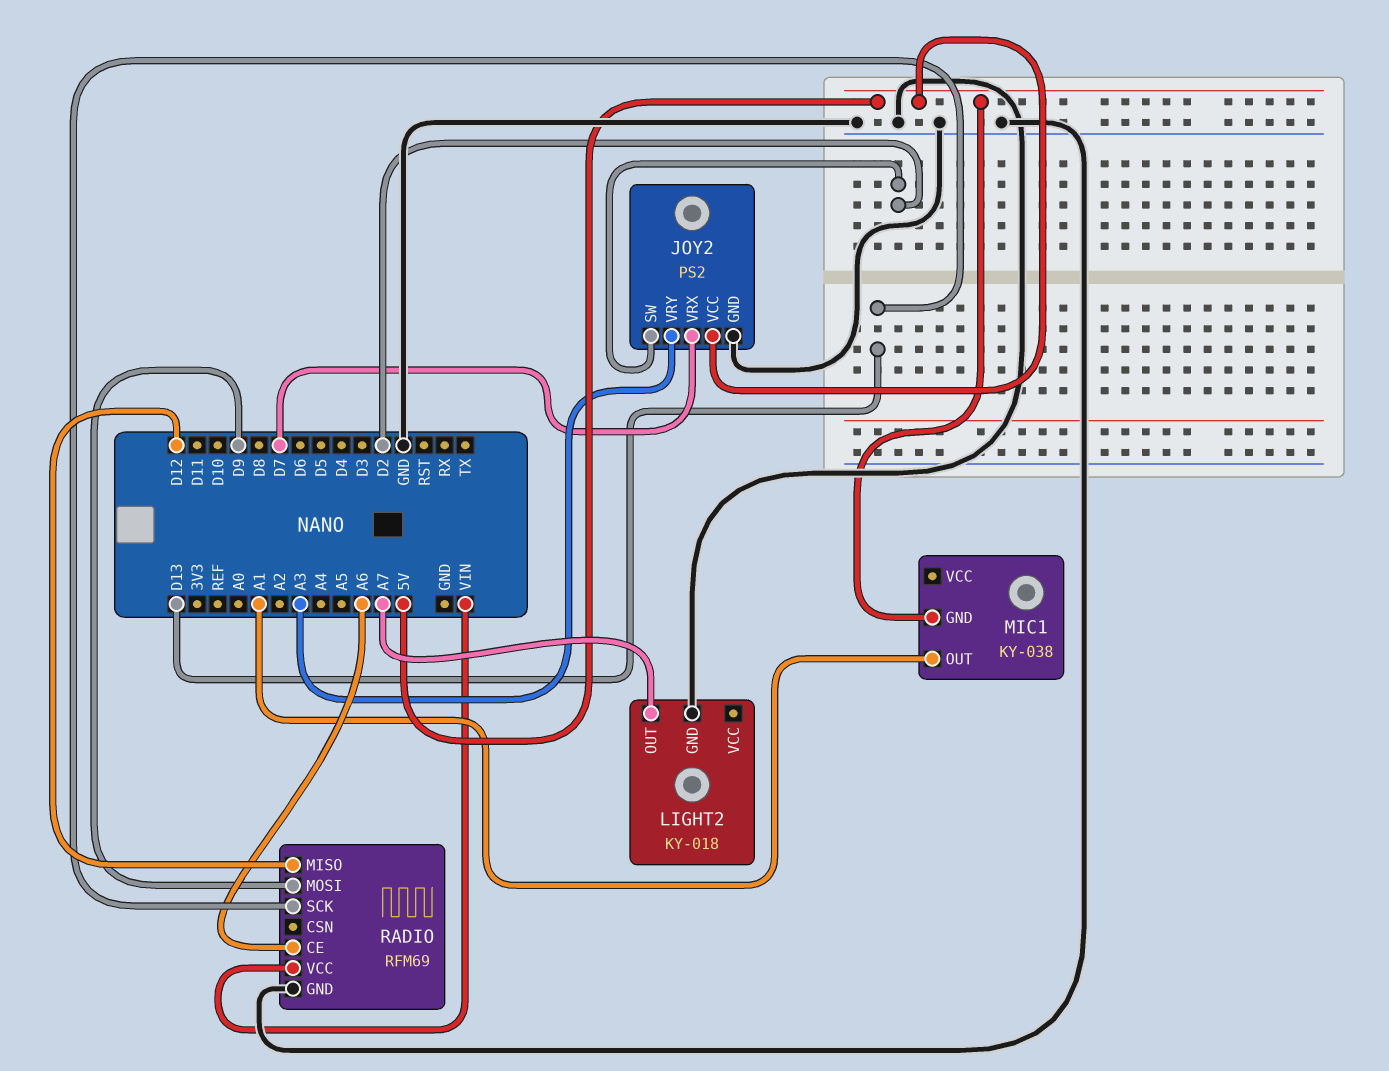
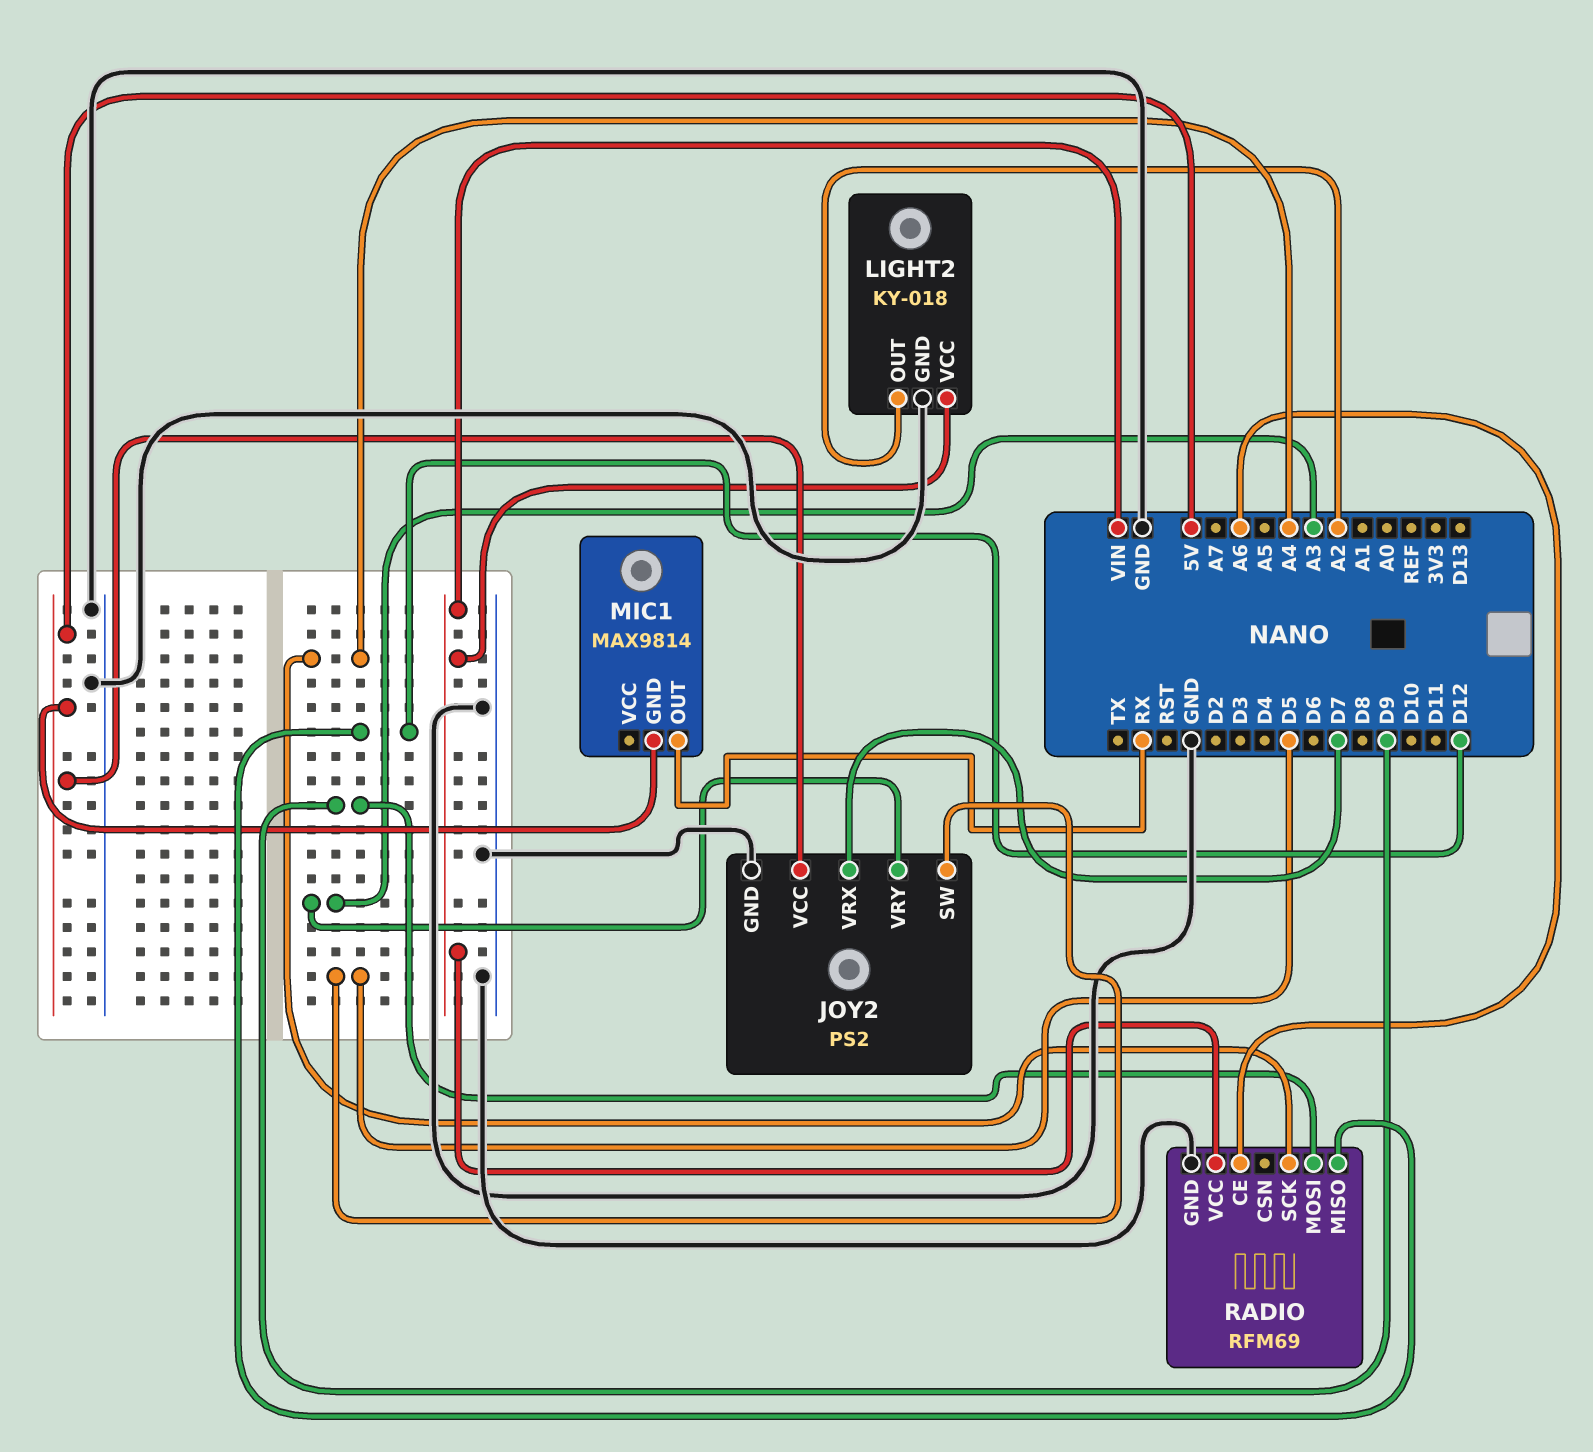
JOY2 pin SW: D2 -> D5
LIGHT2 pin OUT: A7 -> A2
LIGHT2 pin VCC: none -> VIN
MIC1: KY-038 -> MAX9814
MIC1 pin OUT: A1 -> RX
RADIO pin SCK: D13 -> A4

